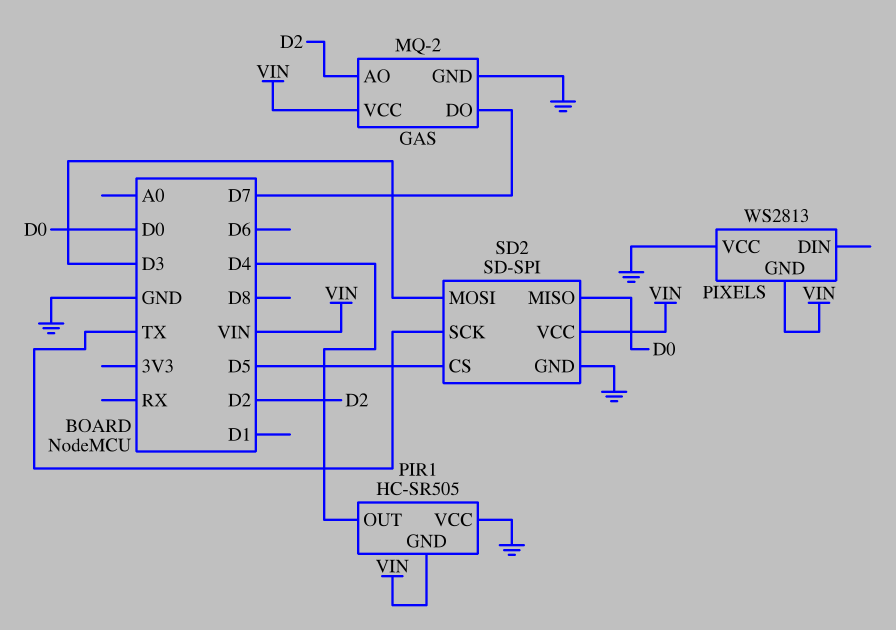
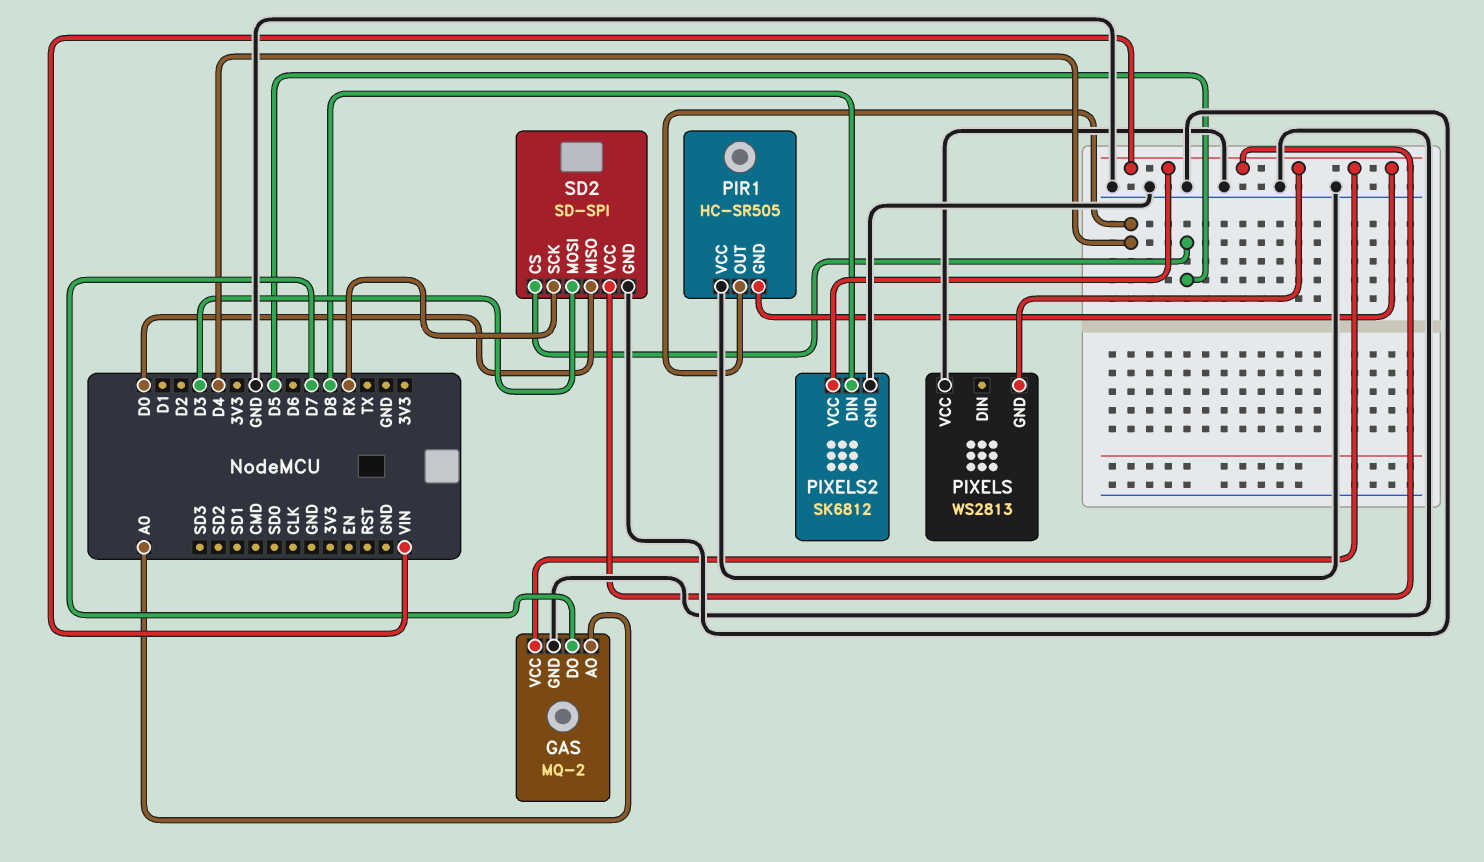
GAS pin AO: D2 -> A0
PIXELS2: none -> SK6812
PIXELS2 pin DIN: none -> D8
PIXELS2 pin GND: none -> GND
PIXELS2 pin VCC: none -> VIN
SD2 pin SCK: TX -> RX

